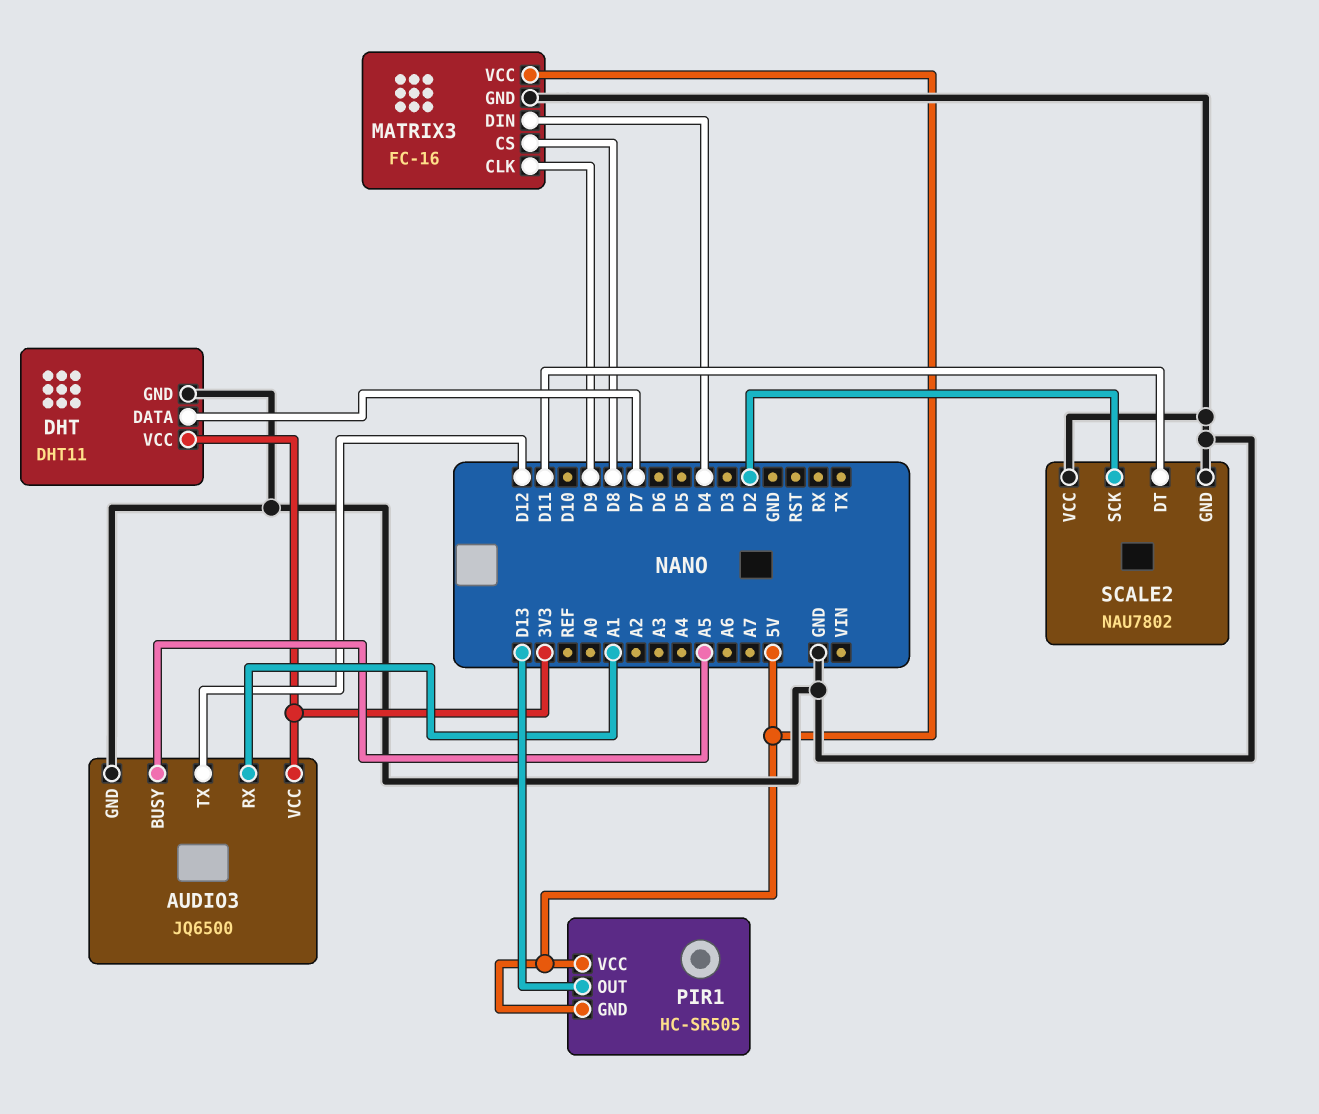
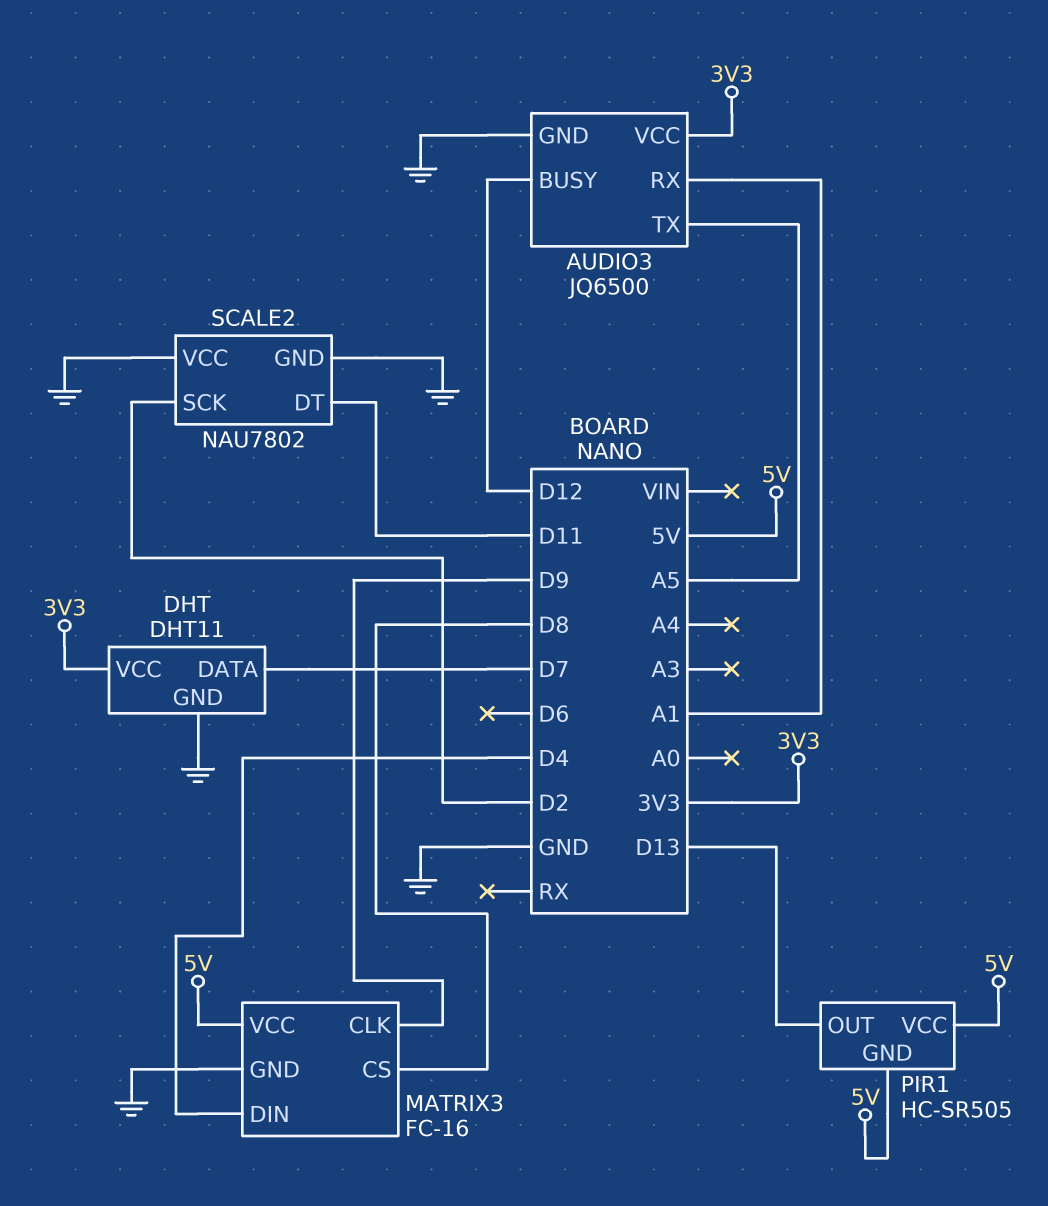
AUDIO3 pin BUSY: A5 -> D12
AUDIO3 pin TX: D12 -> A5

